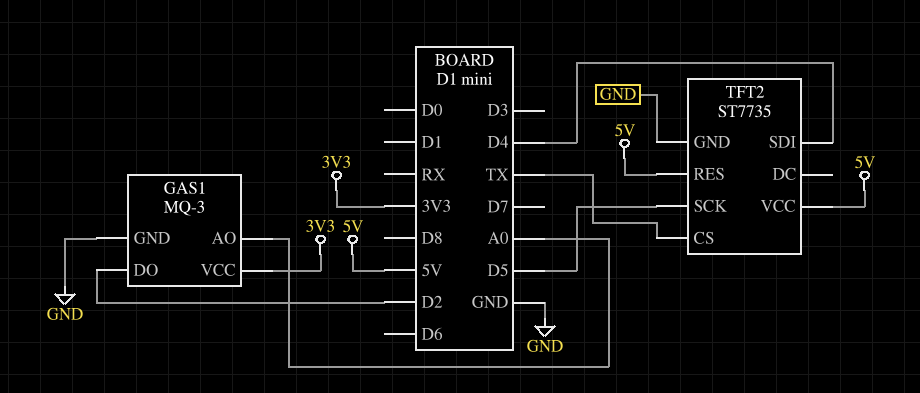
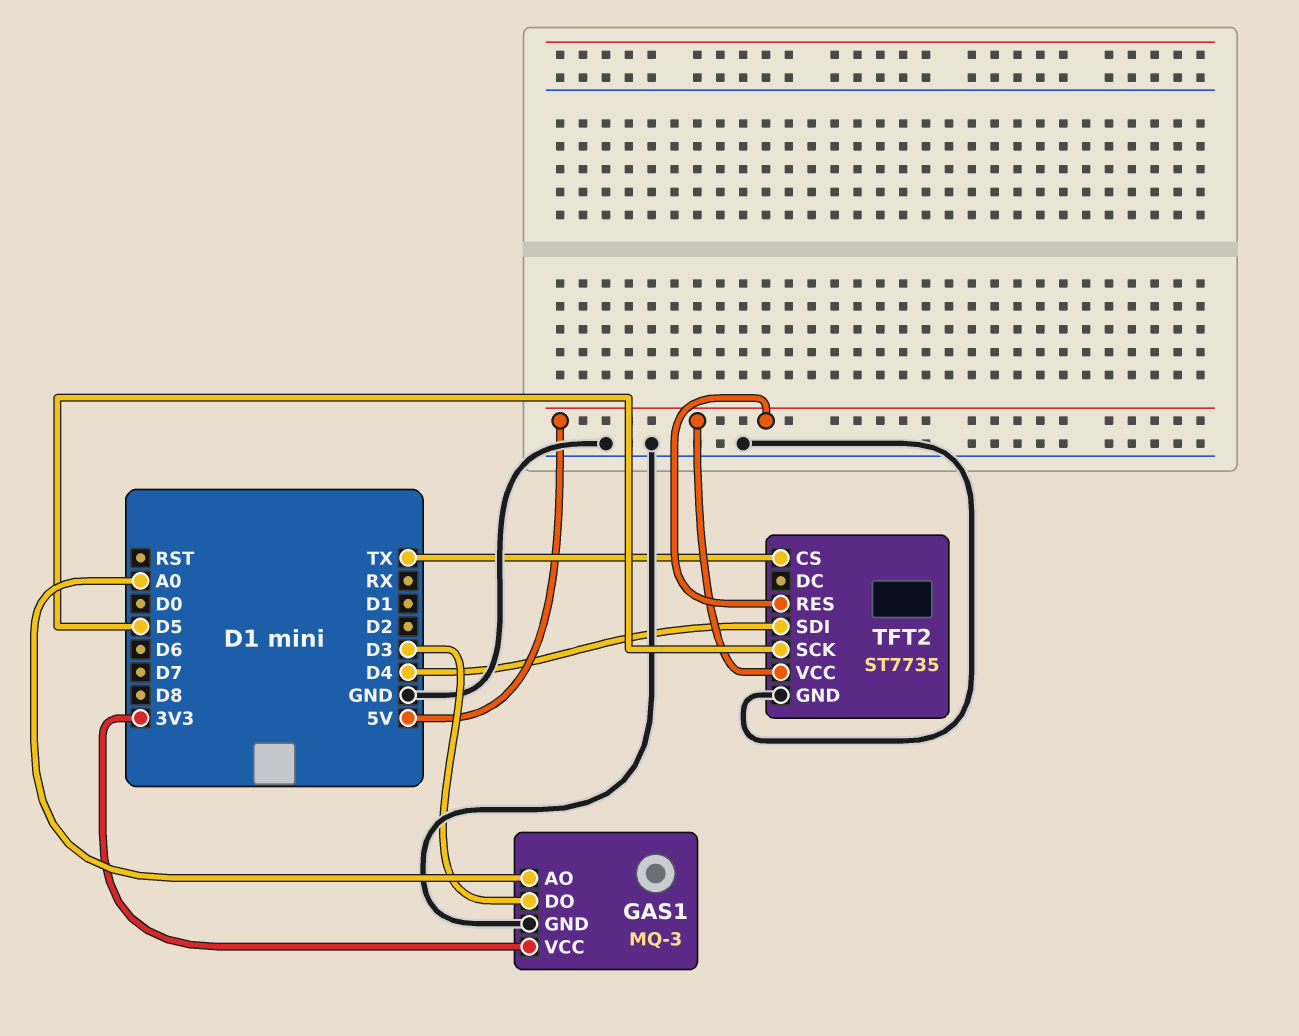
GAS1 pin DO: D2 -> D3

